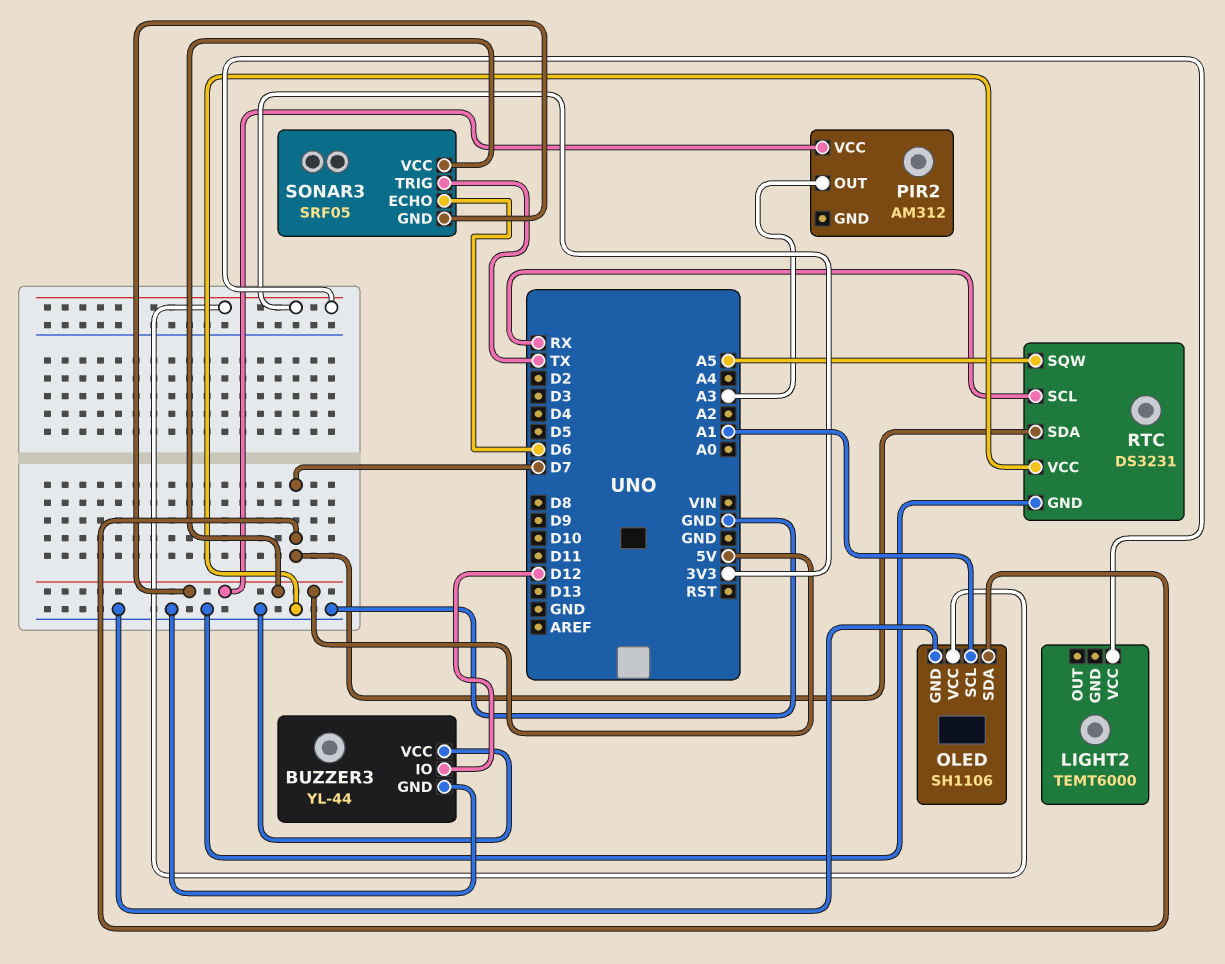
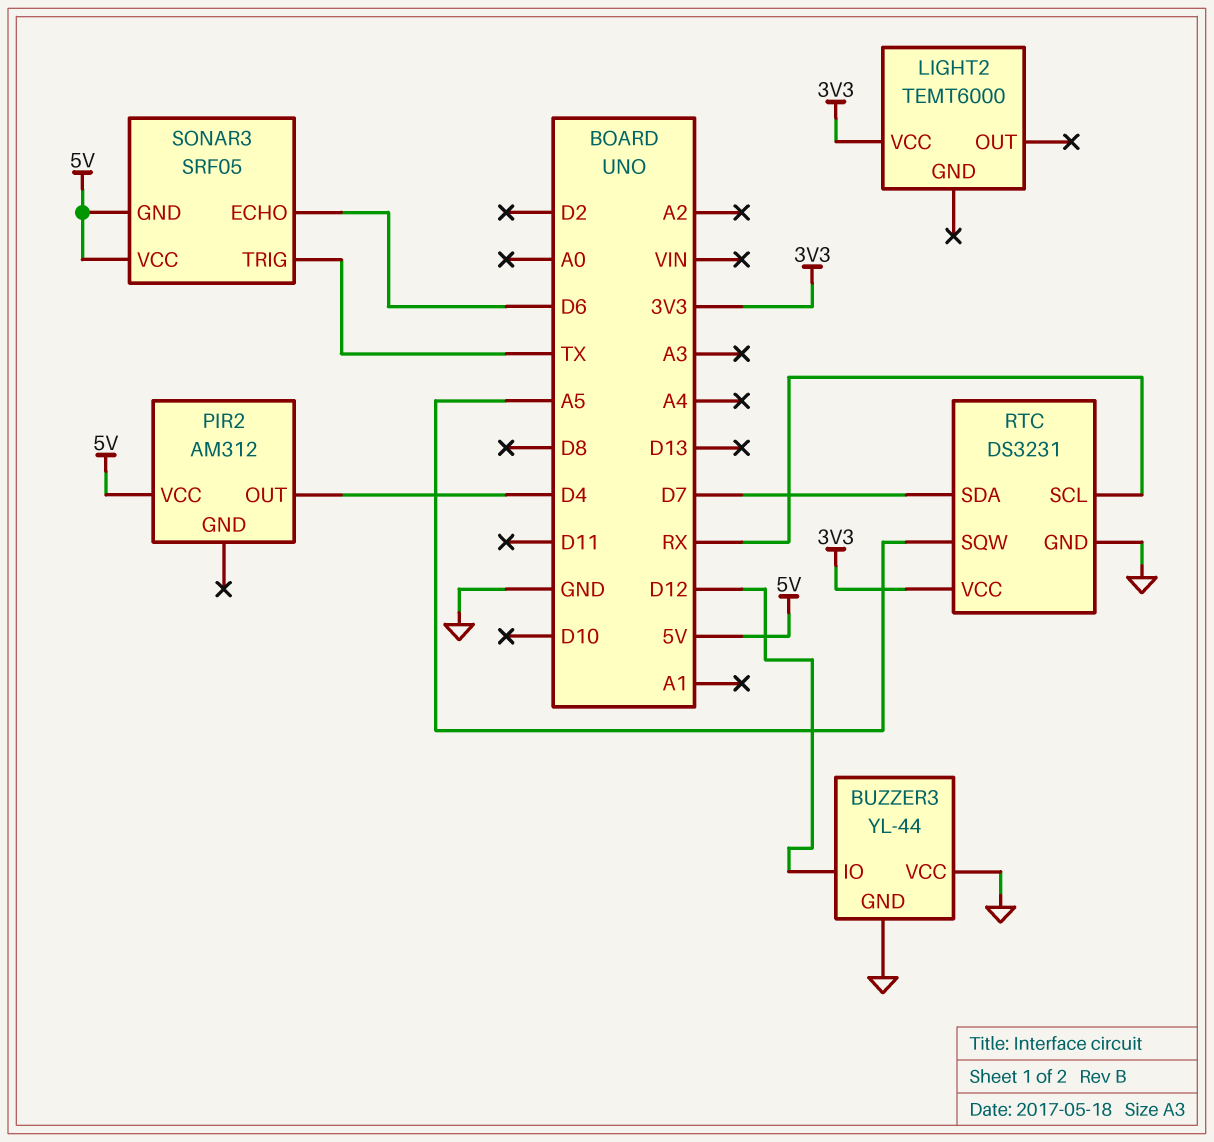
OLED: SH1106 -> none
OLED pin GND: GND -> none
OLED pin SCL: A1 -> none
OLED pin SDA: D7 -> none
OLED pin VCC: 3V3 -> none
PIR2 pin OUT: A3 -> D4
RTC pin VCC: GND -> 3V3

